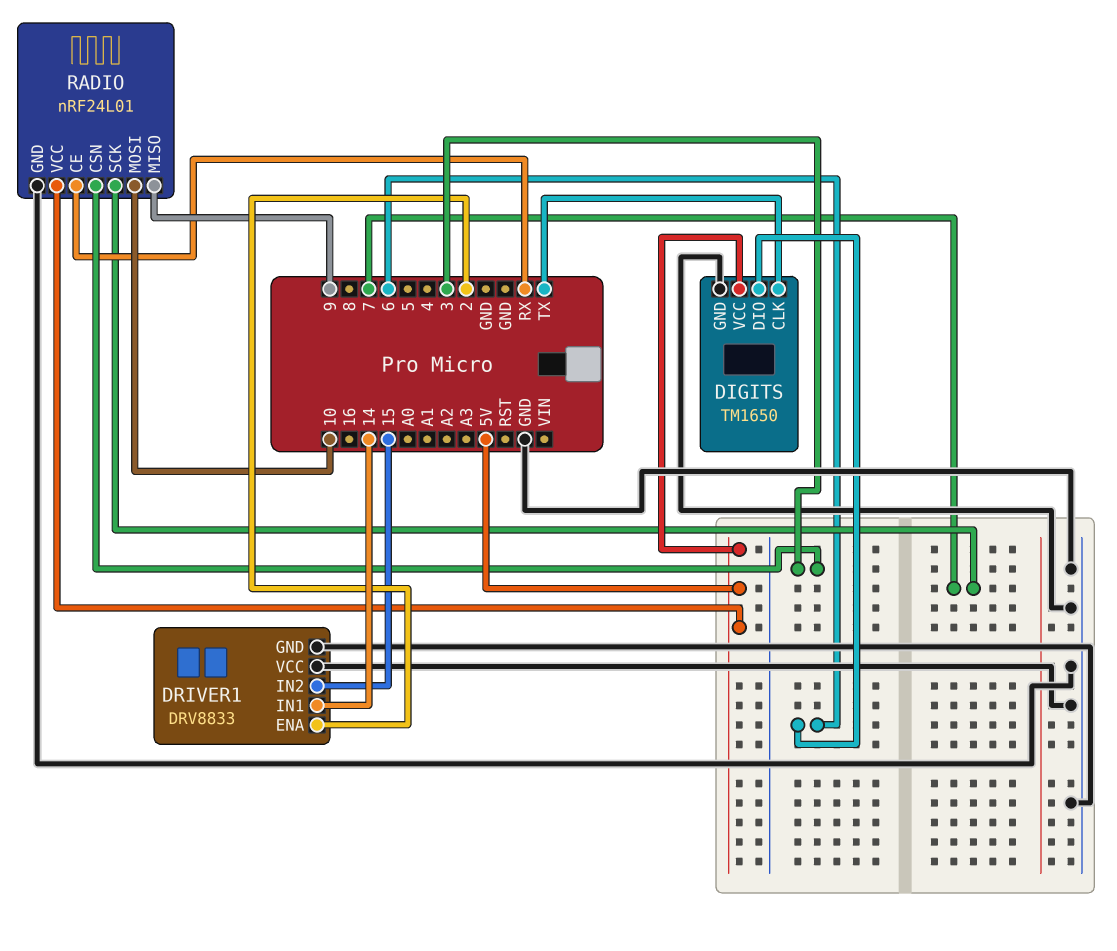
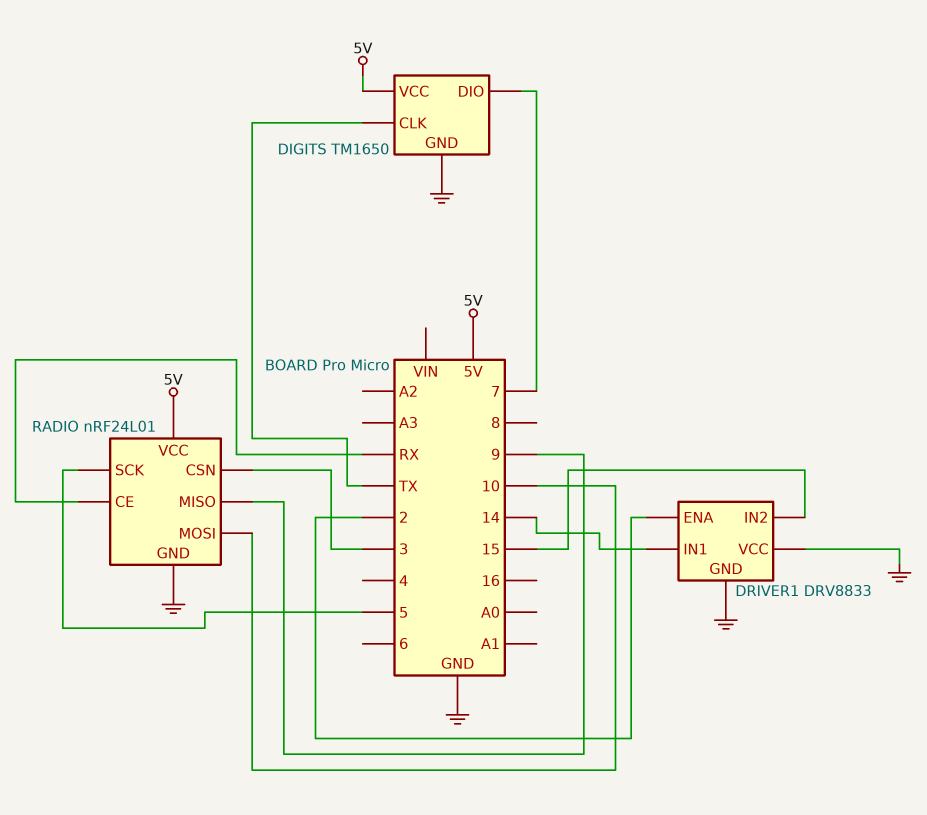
DIGITS pin DIO: 6 -> 7
RADIO pin SCK: 7 -> 5

